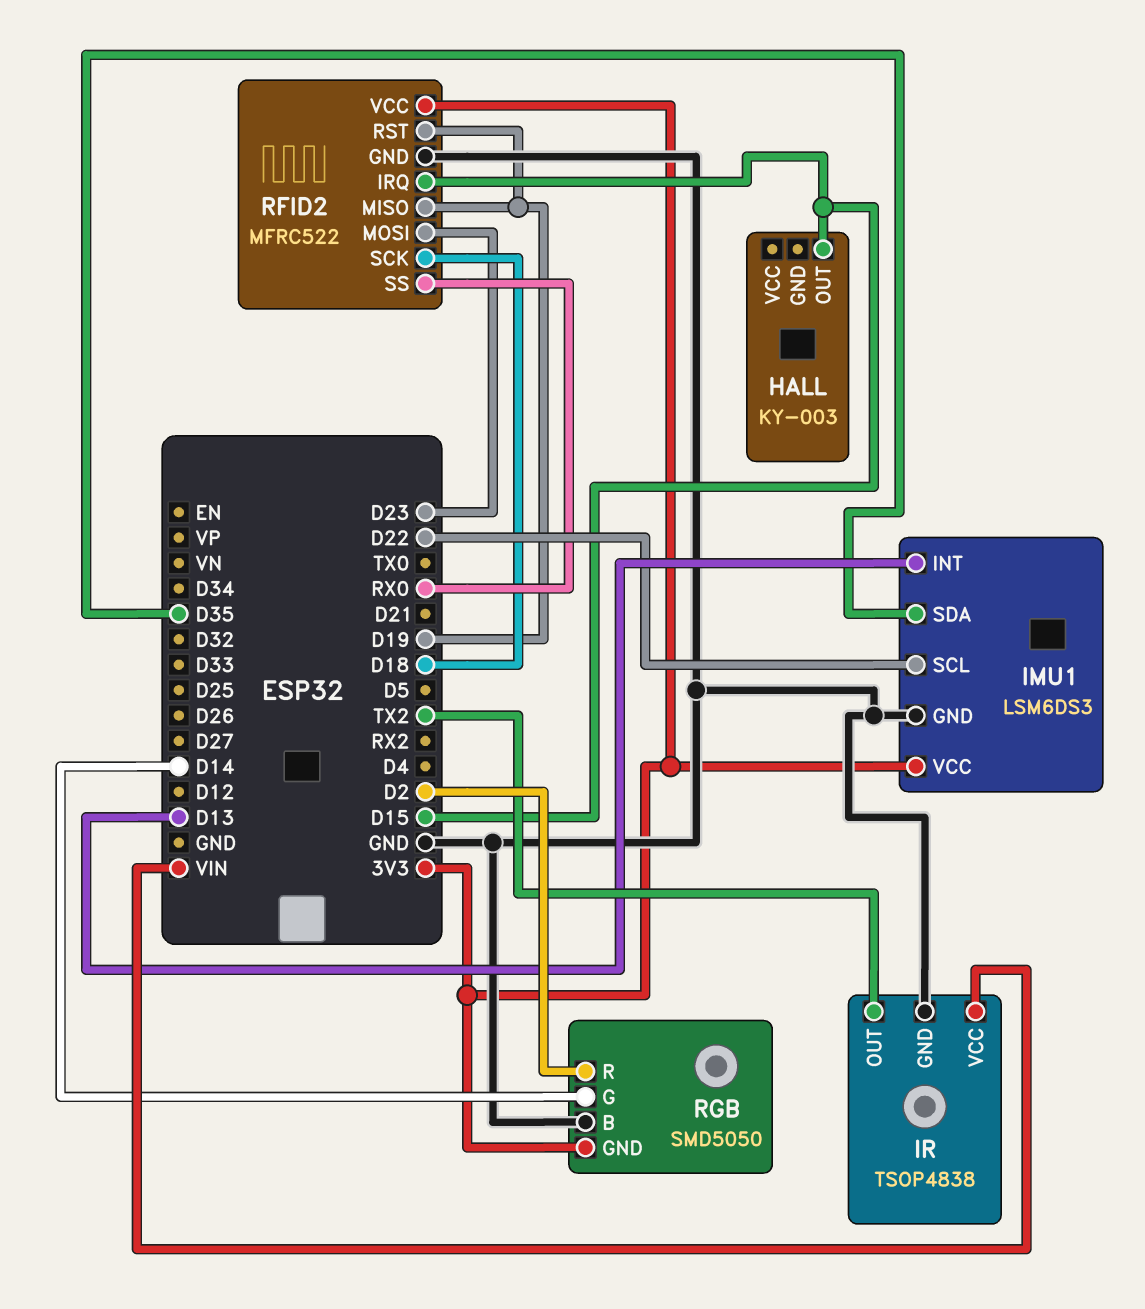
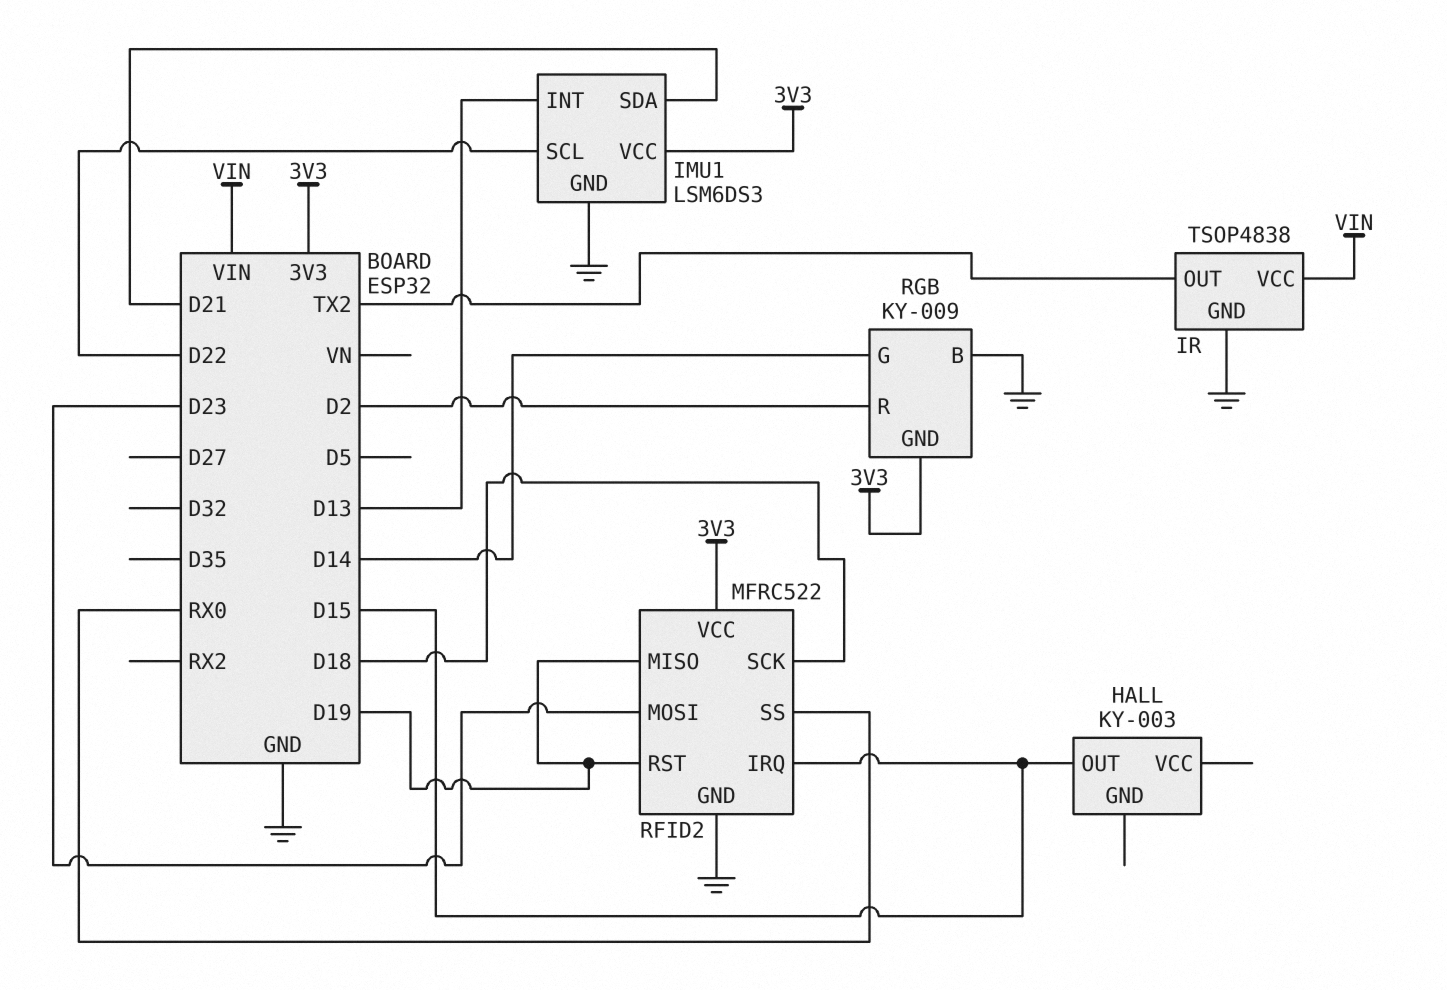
IMU1 pin SDA: D35 -> D21
RGB: SMD5050 -> KY-009

